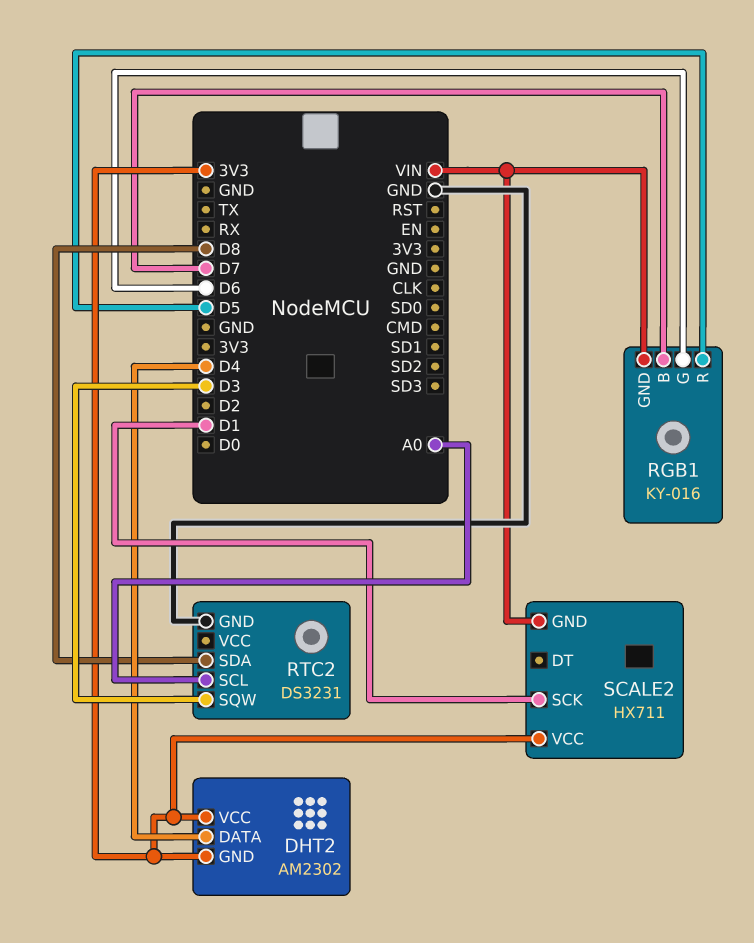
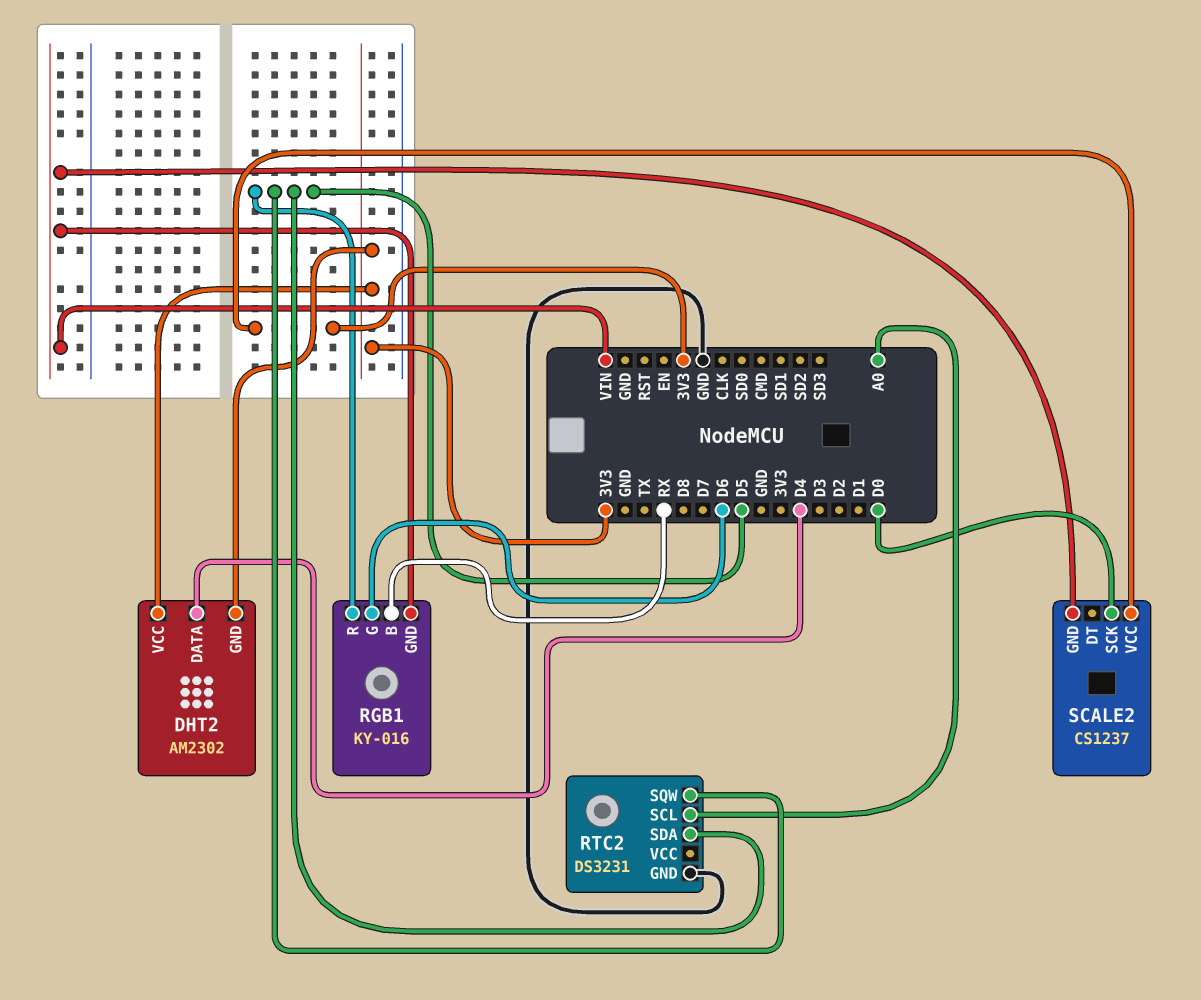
RGB1 pin B: D7 -> RX
RTC2 pin SDA: D8 -> D5
RTC2 pin SQW: D3 -> D5
SCALE2: HX711 -> CS1237
SCALE2 pin SCK: D1 -> D0

